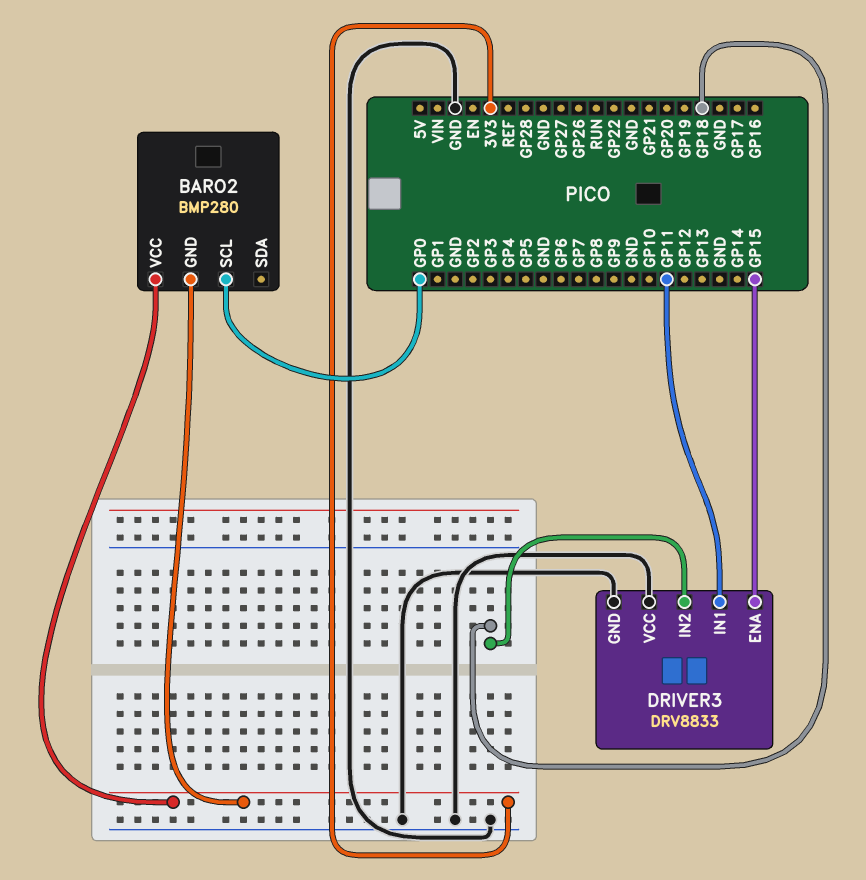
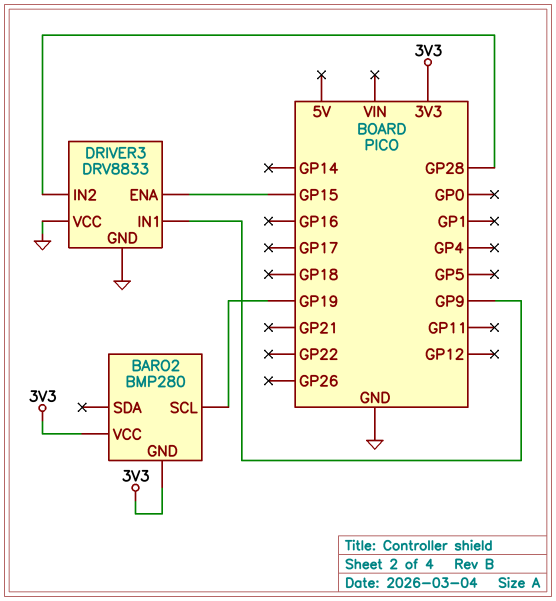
BARO2 pin SCL: GP0 -> GP19
DRIVER3 pin IN1: GP11 -> GP9
DRIVER3 pin IN2: GP18 -> GP28

